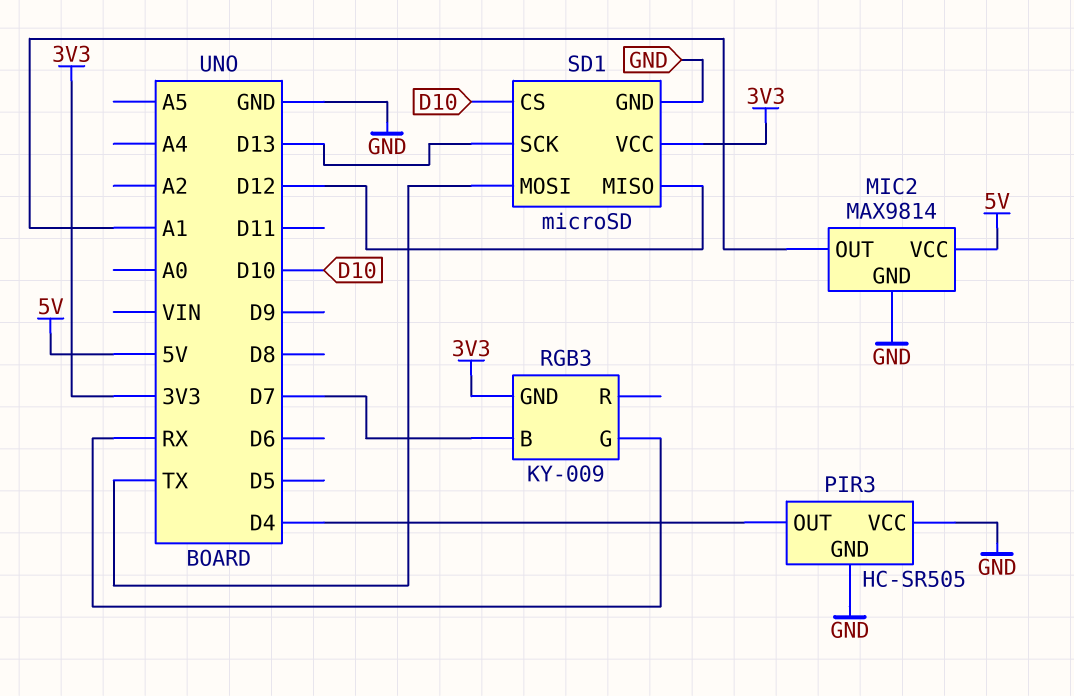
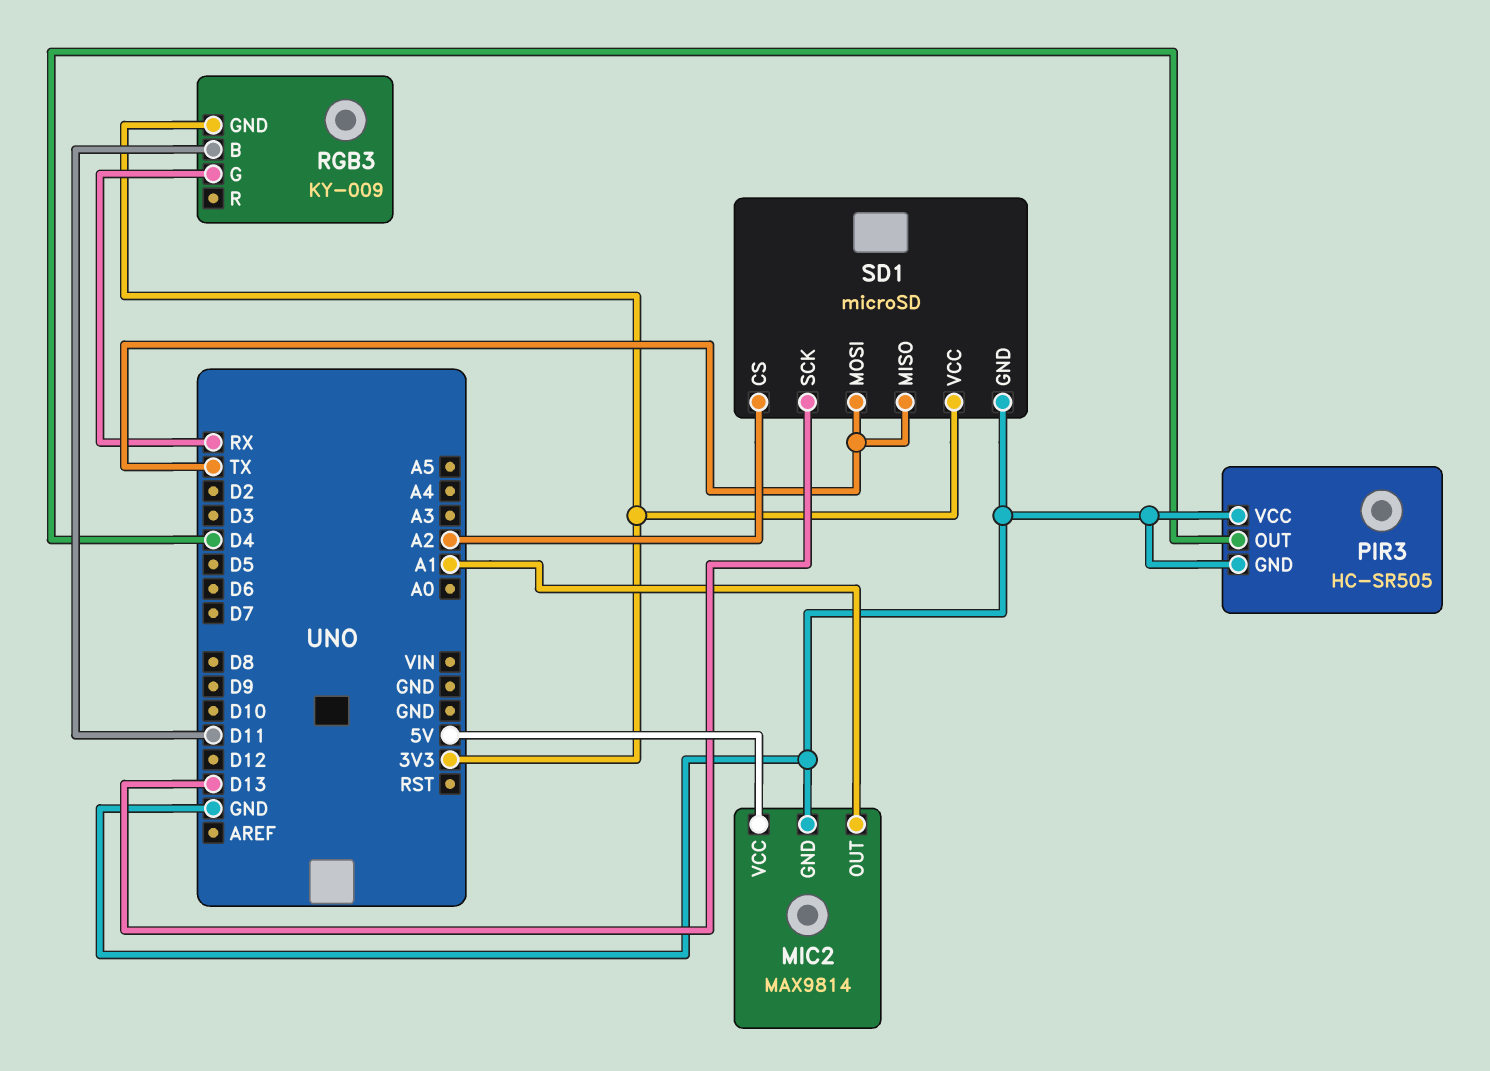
RGB3 pin B: D7 -> D11
SD1 pin CS: D10 -> A2
SD1 pin MISO: D12 -> TX

